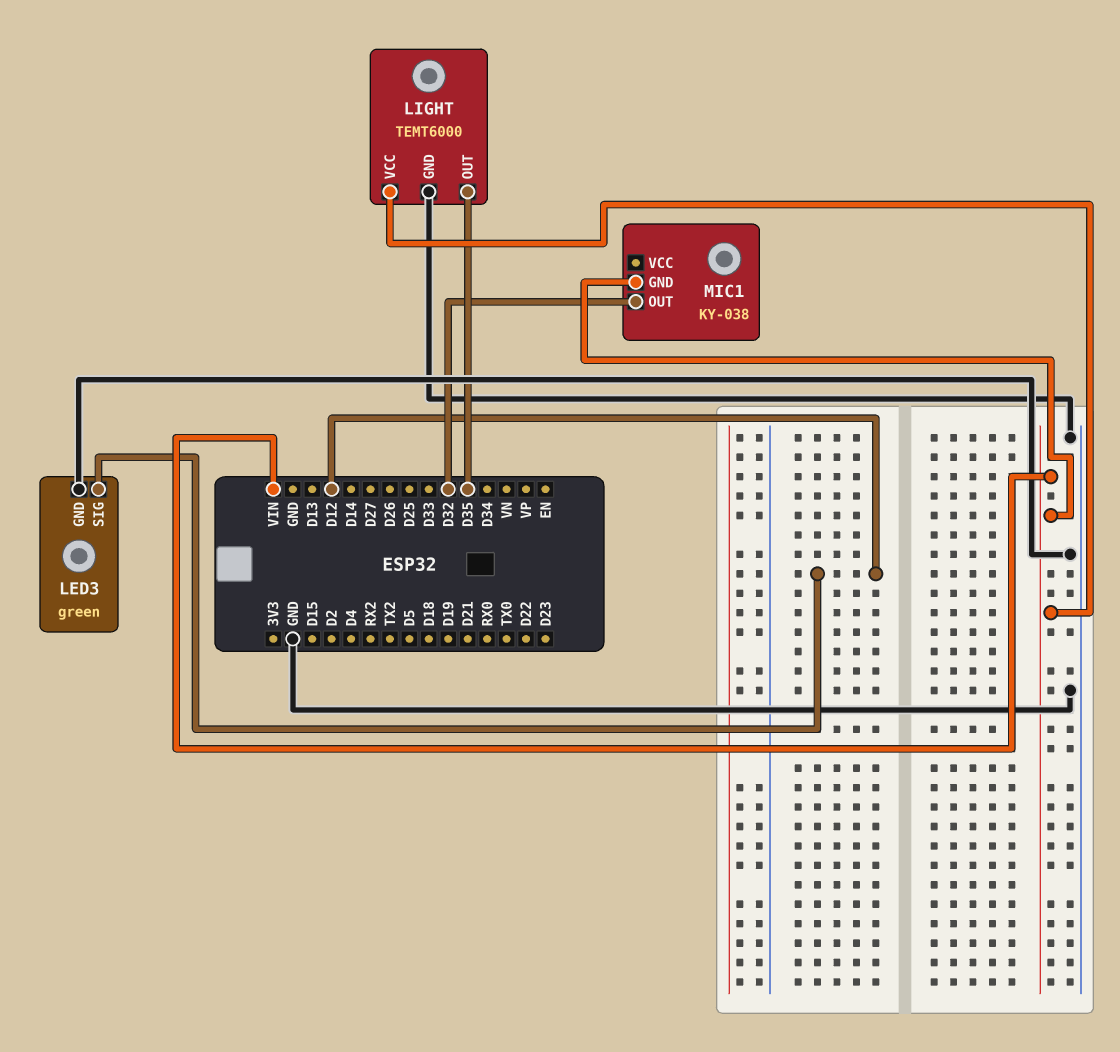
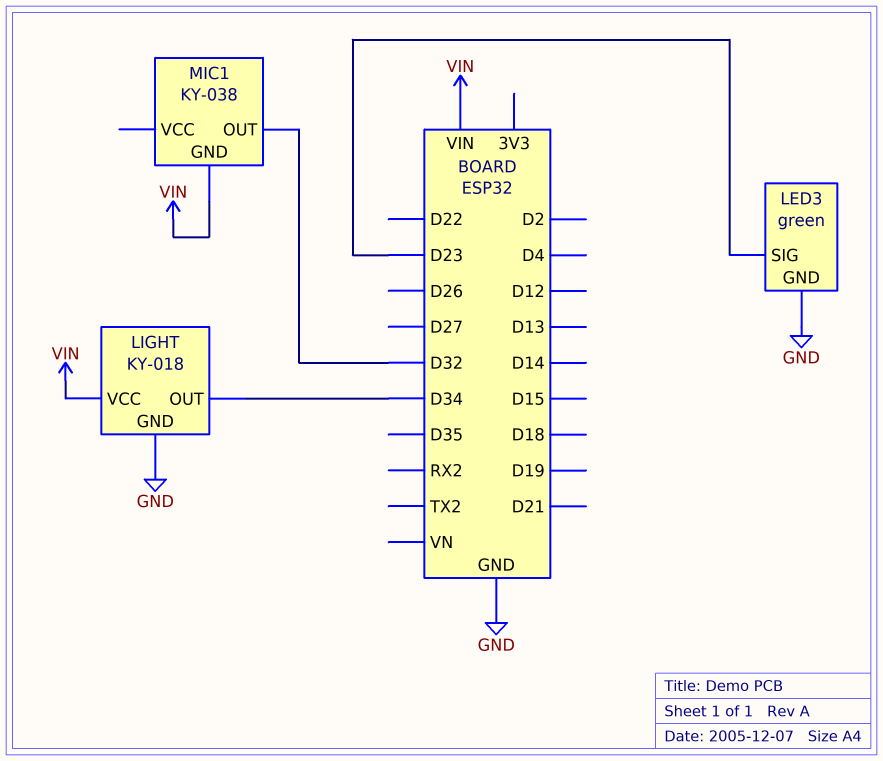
LED3 pin SIG: D12 -> D23
LIGHT: TEMT6000 -> KY-018
LIGHT pin OUT: D35 -> D34

